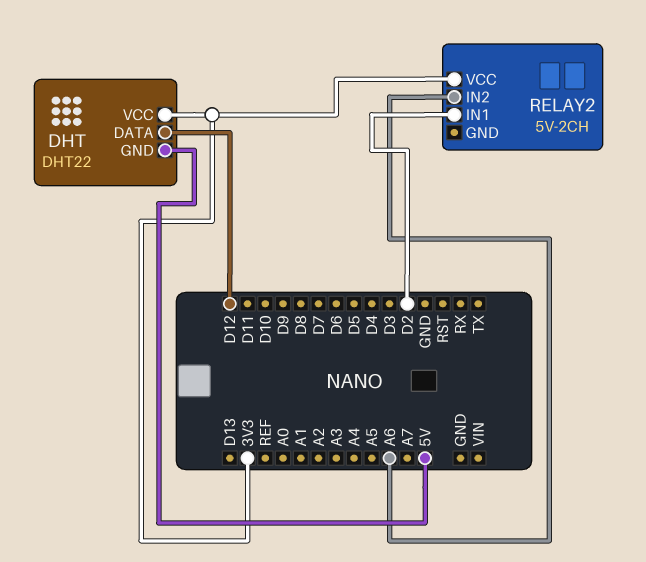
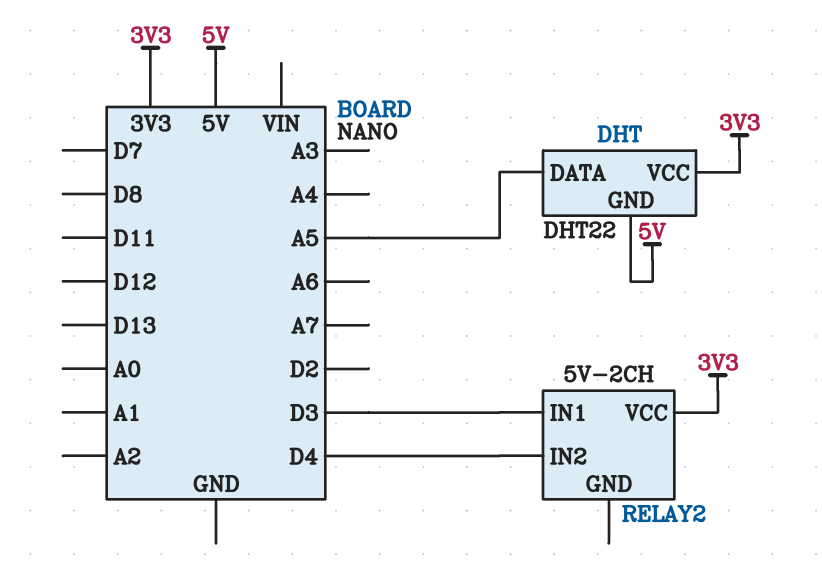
DHT pin DATA: D12 -> A5
RELAY2 pin IN1: D2 -> D3
RELAY2 pin IN2: A6 -> D4

